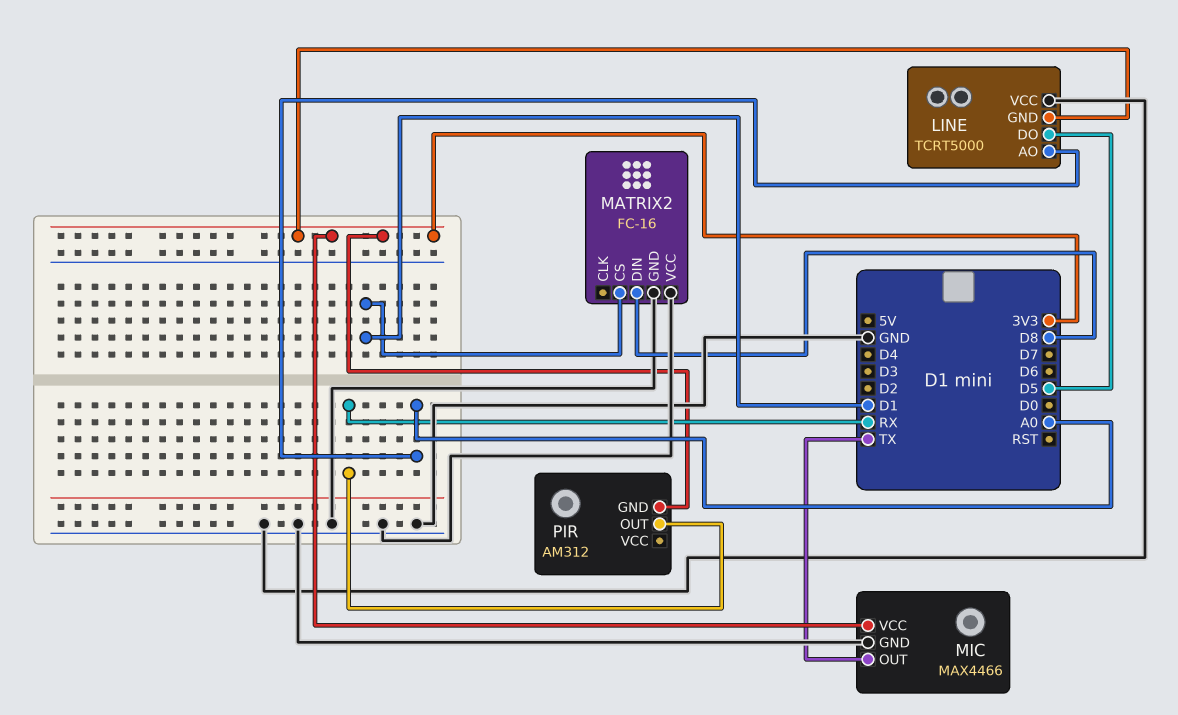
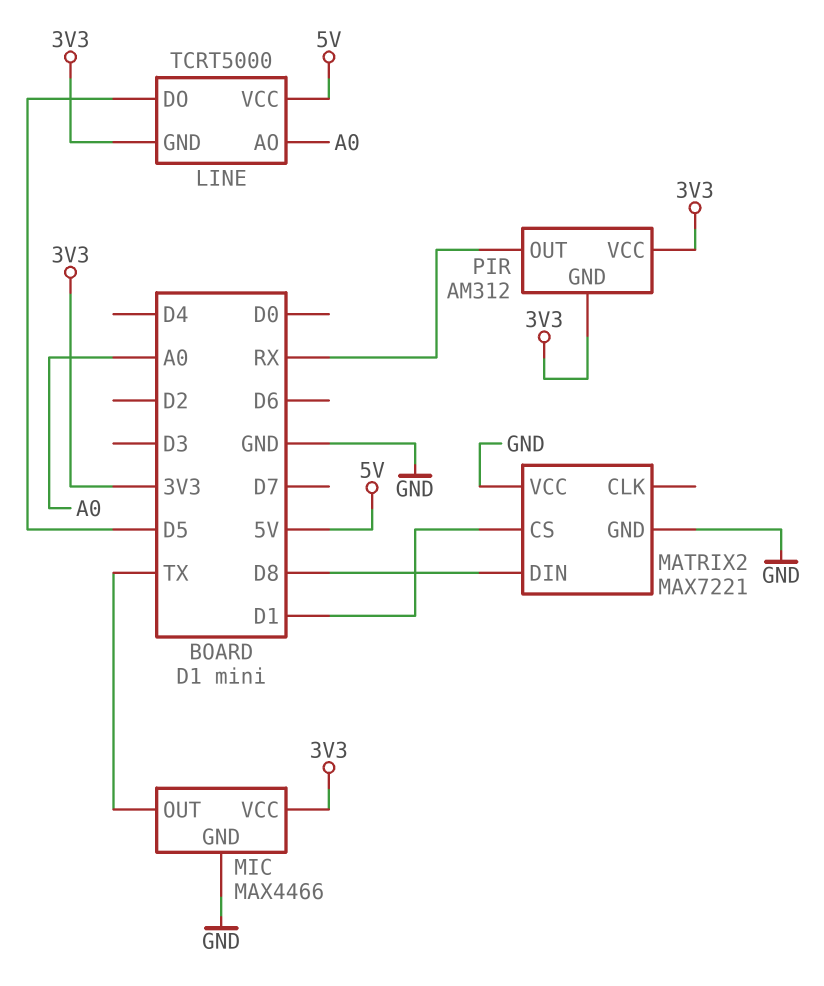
LINE pin VCC: GND -> 5V
MATRIX2: FC-16 -> MAX7221
PIR pin VCC: none -> 3V3

